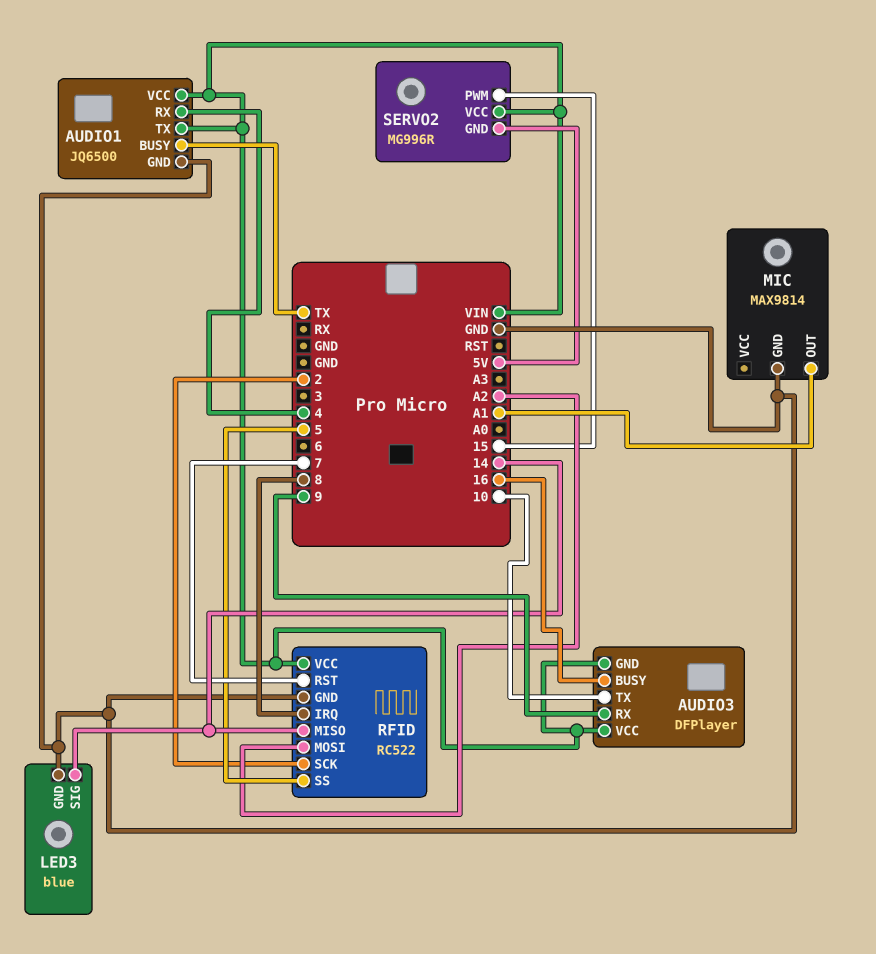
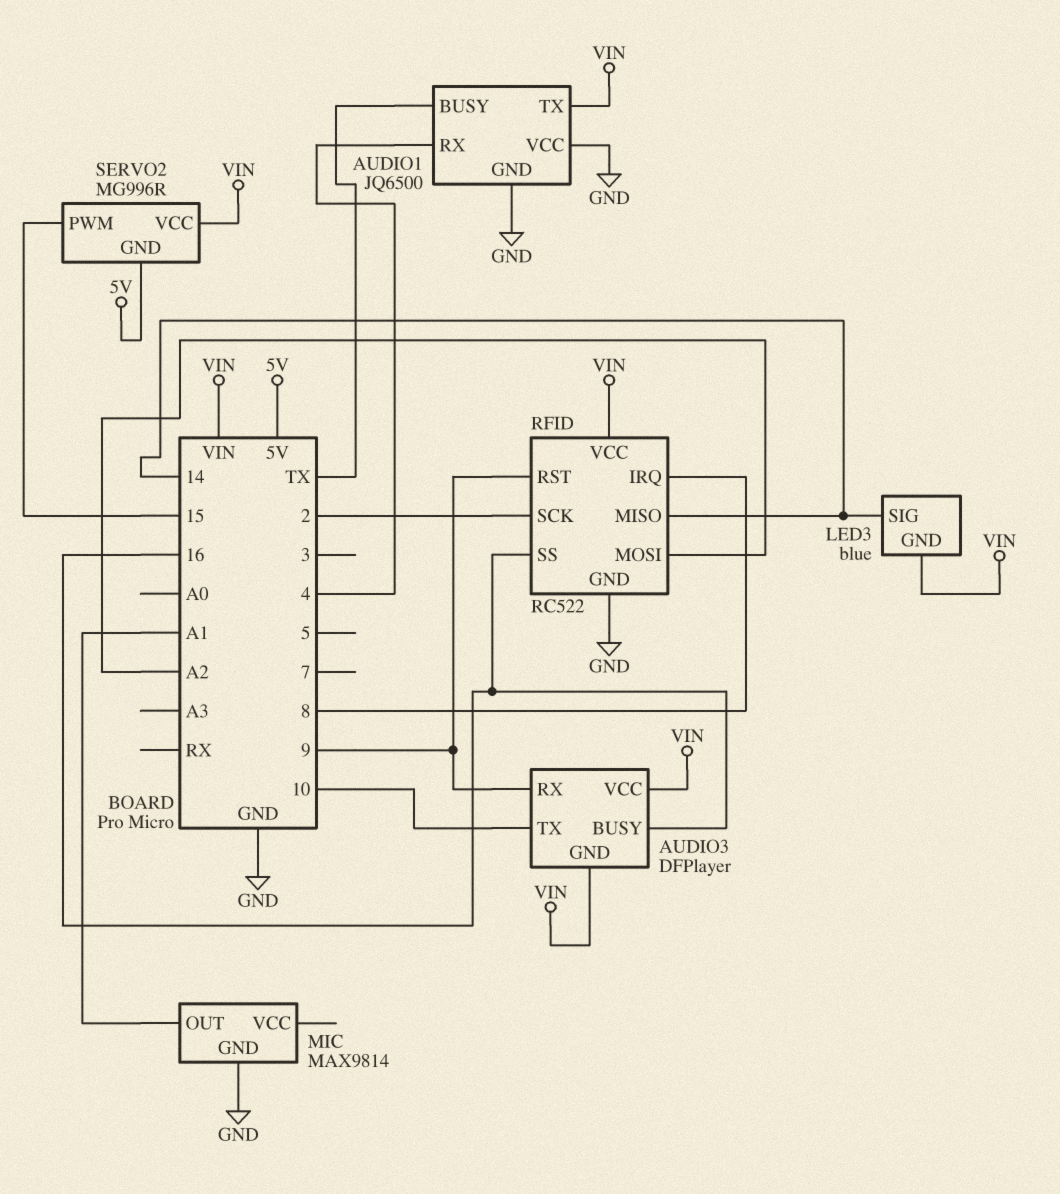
AUDIO1 pin VCC: VIN -> GND
LED3 pin GND: GND -> VIN
RFID pin RST: 7 -> 9
RFID pin SS: 5 -> 16

